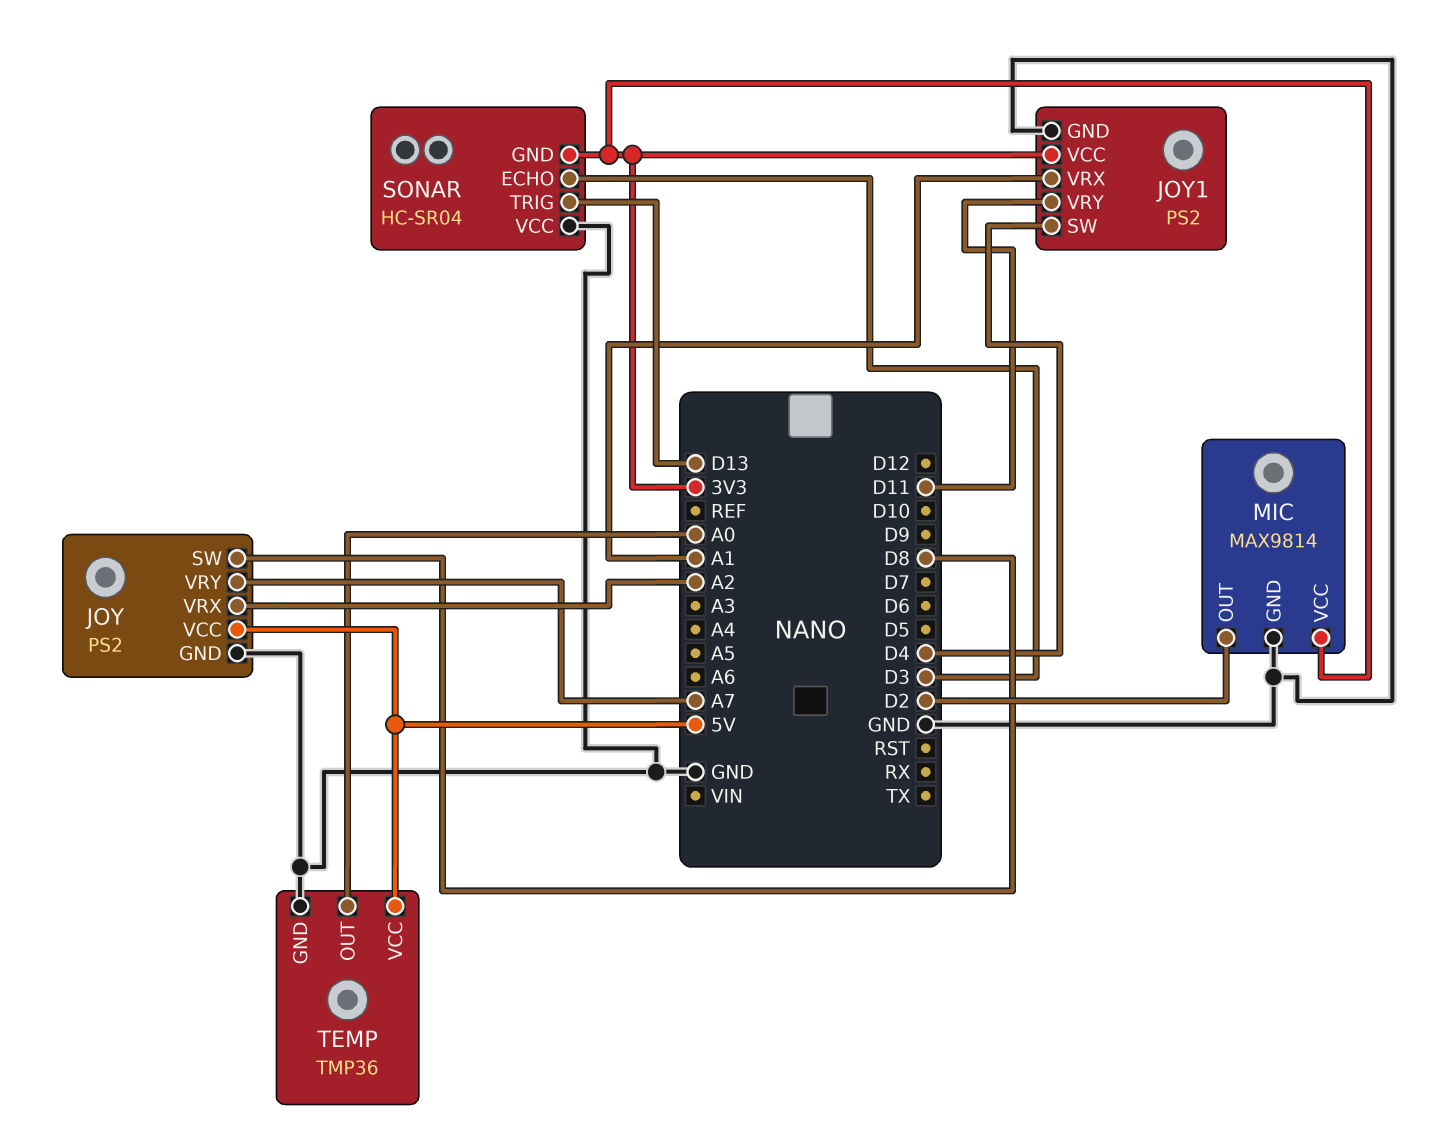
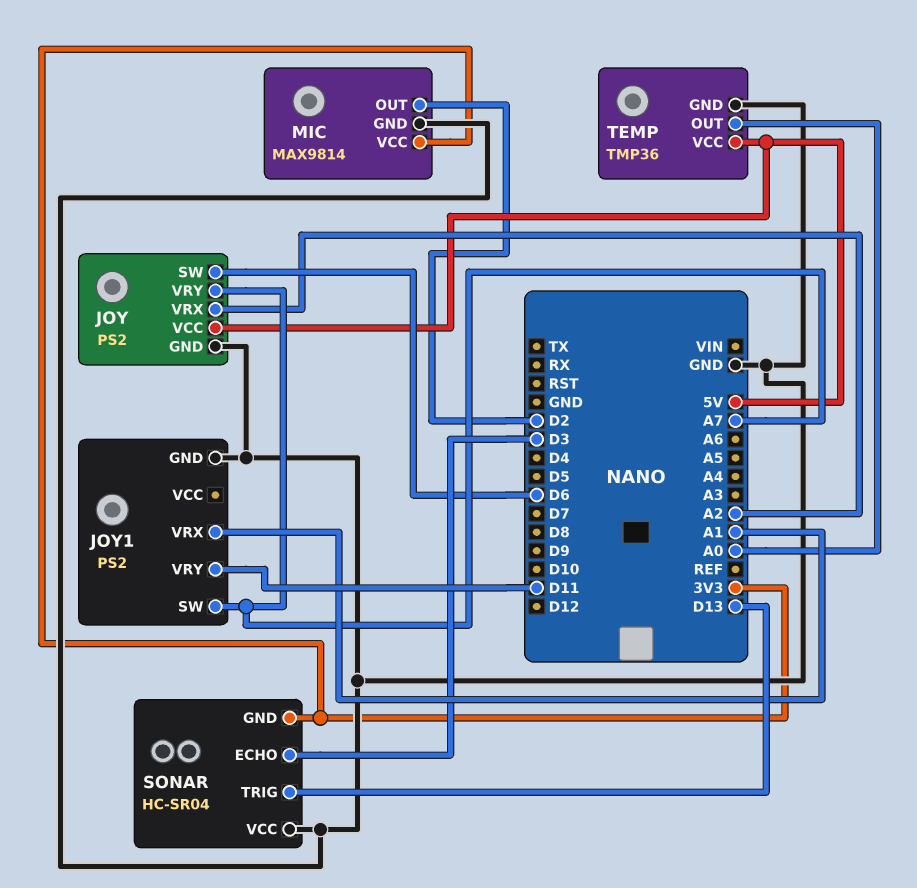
JOY pin SW: D8 -> D6
JOY1 pin SW: D4 -> A7
JOY1 pin VCC: 3V3 -> none

